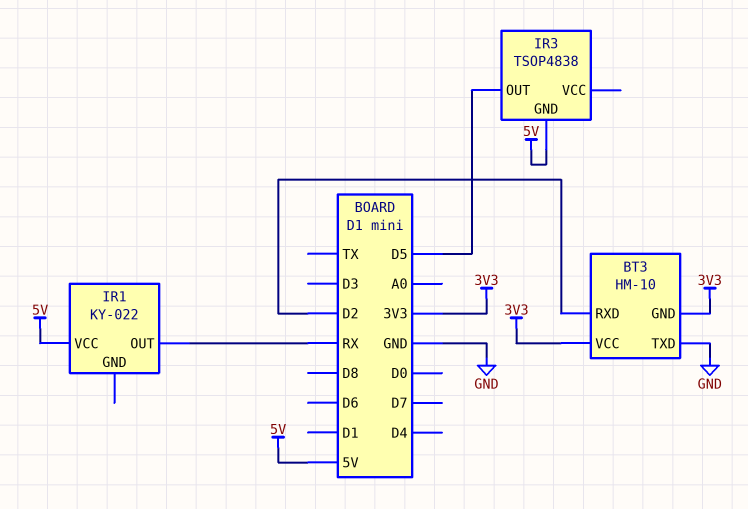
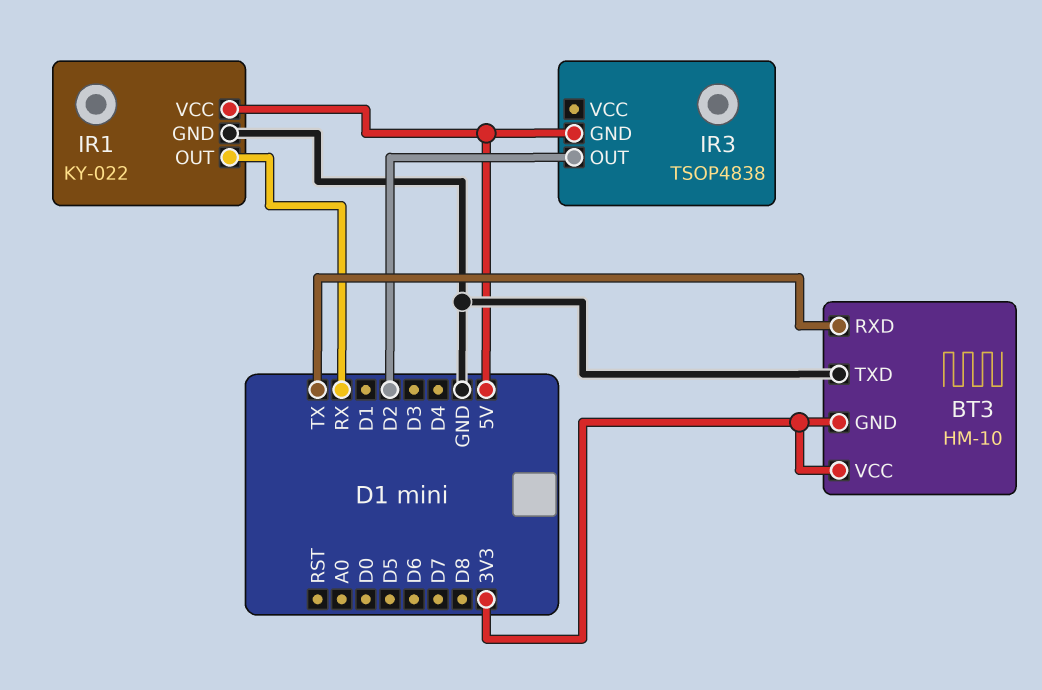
BT3 pin RXD: D2 -> TX
IR1 pin GND: none -> GND
IR3 pin OUT: D5 -> D2

